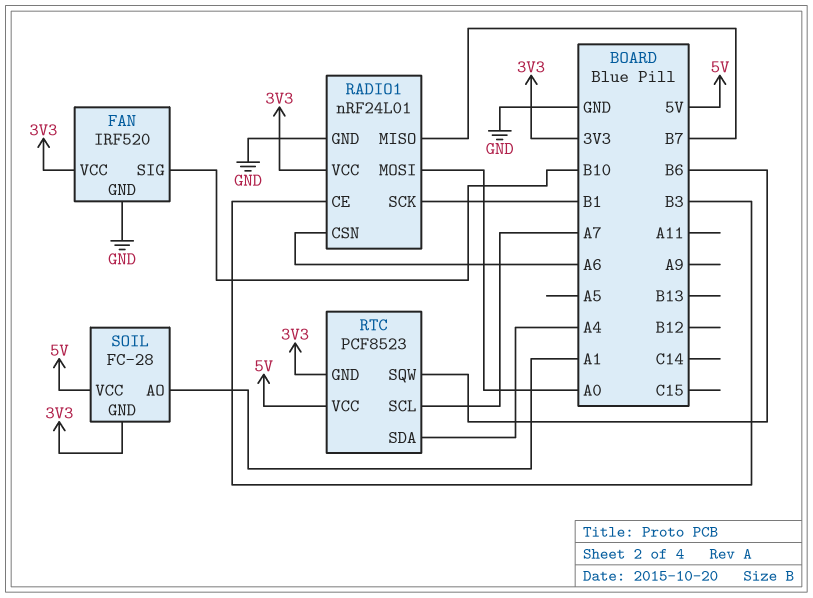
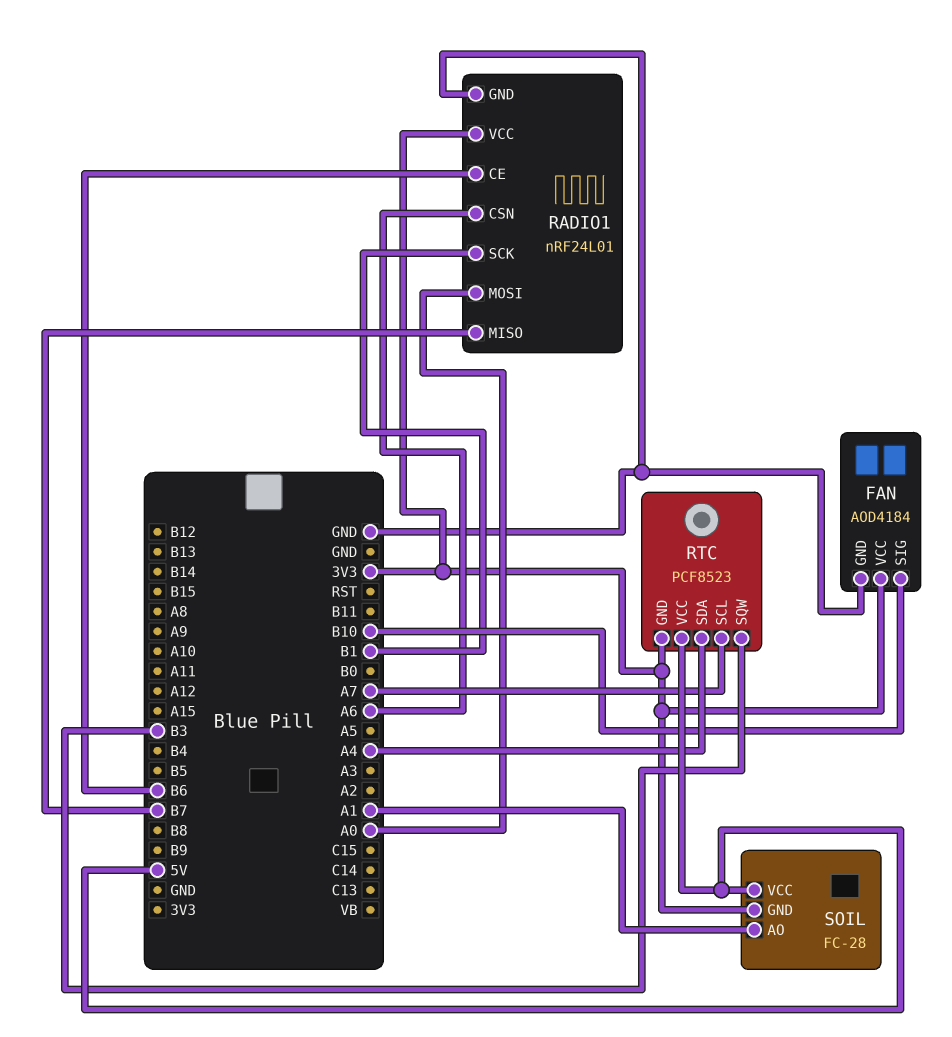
FAN: IRF520 -> AOD4184
RADIO1 pin CE: B3 -> B6
RTC pin SQW: B6 -> B3

